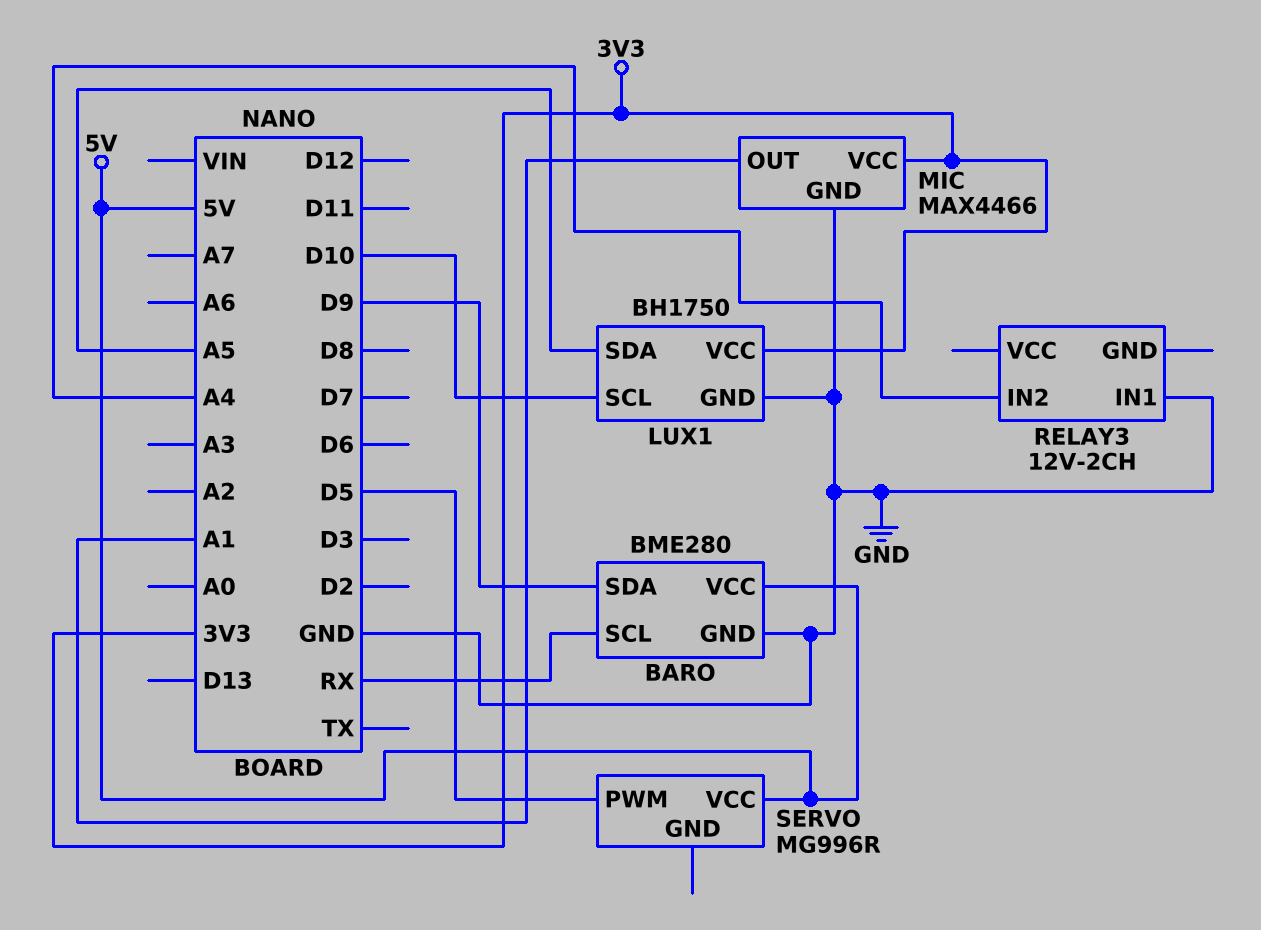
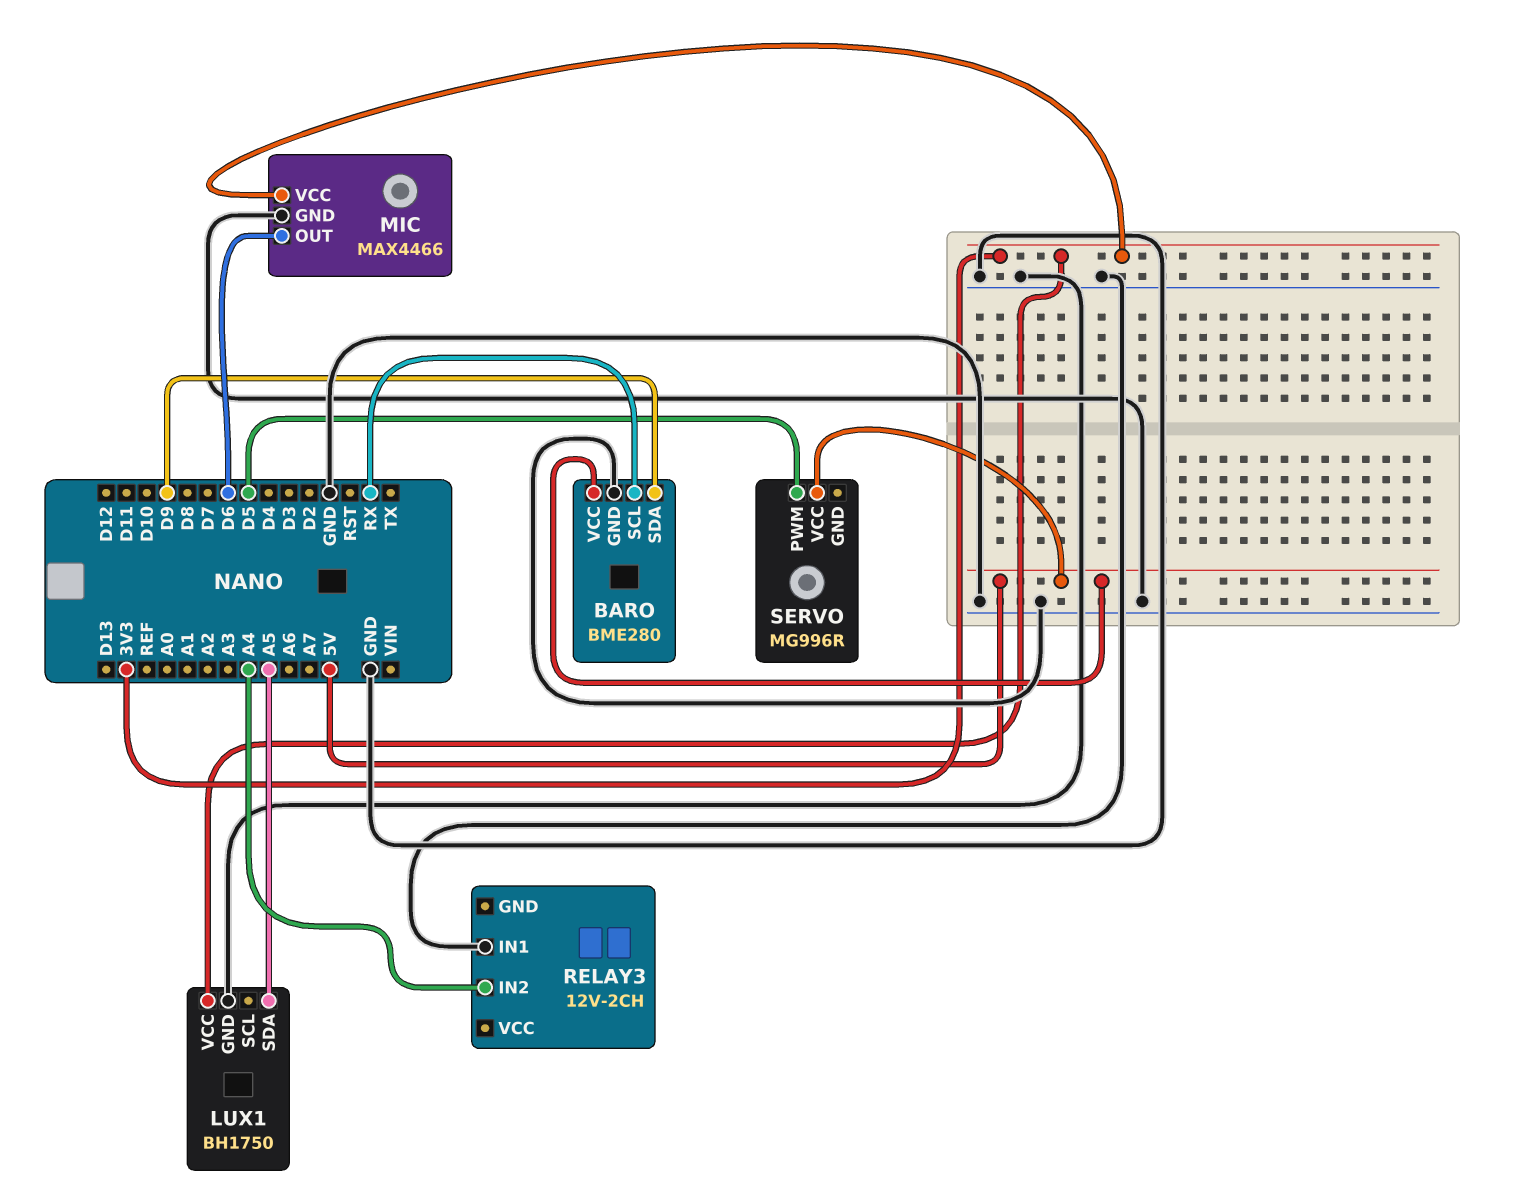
LUX1 pin SCL: D10 -> none
MIC pin OUT: A1 -> D6

